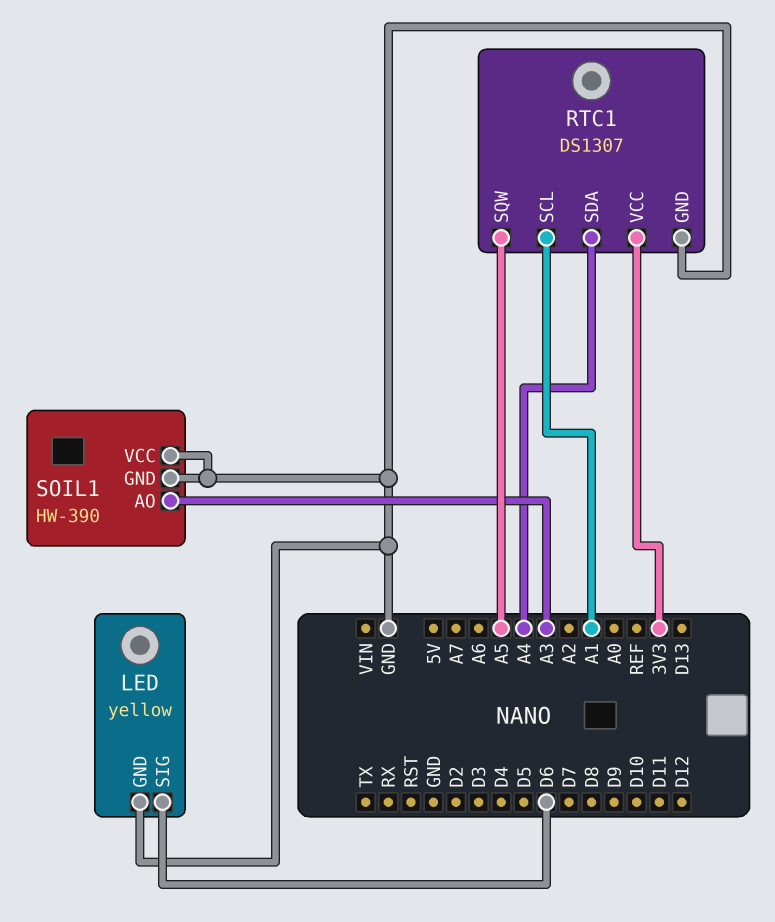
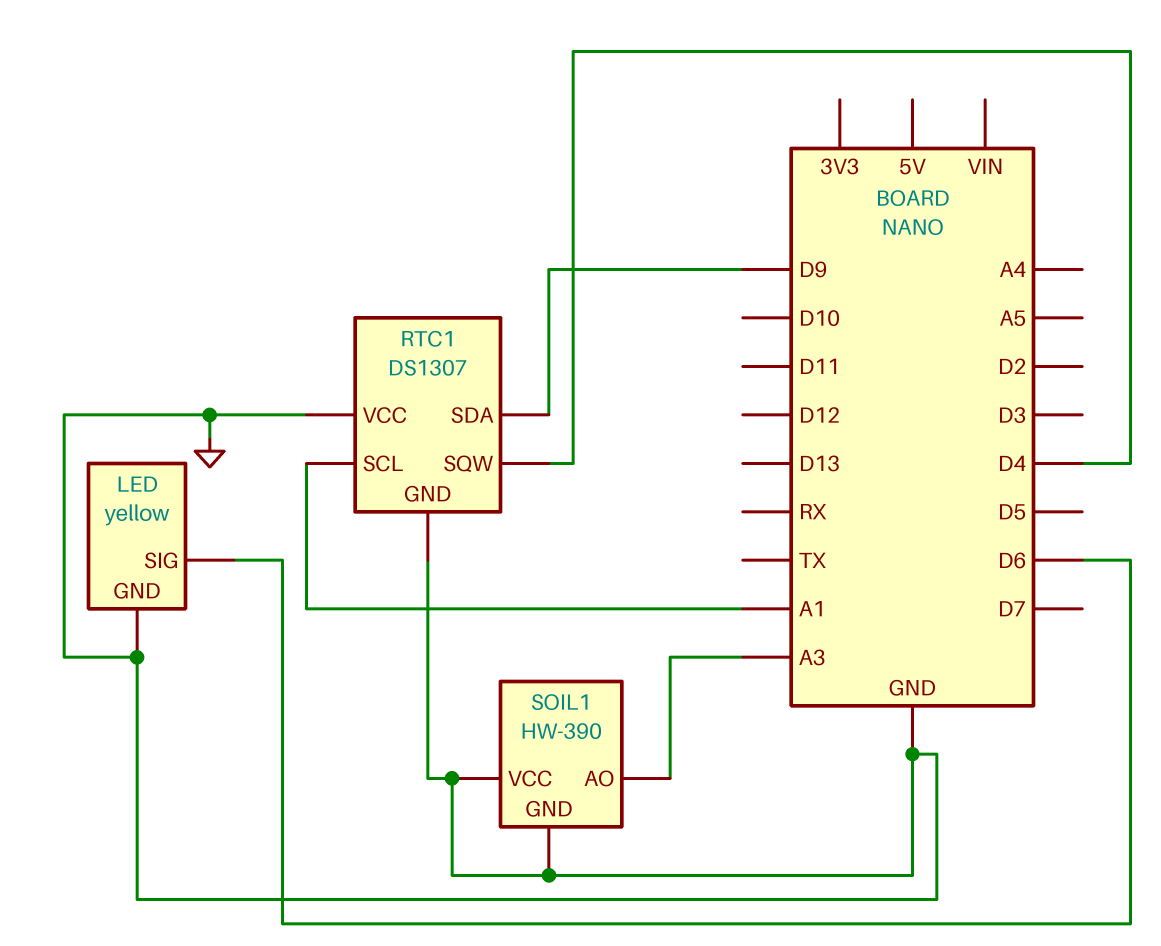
RTC1 pin SDA: A4 -> D9
RTC1 pin SQW: A5 -> D4
RTC1 pin VCC: 3V3 -> GND

